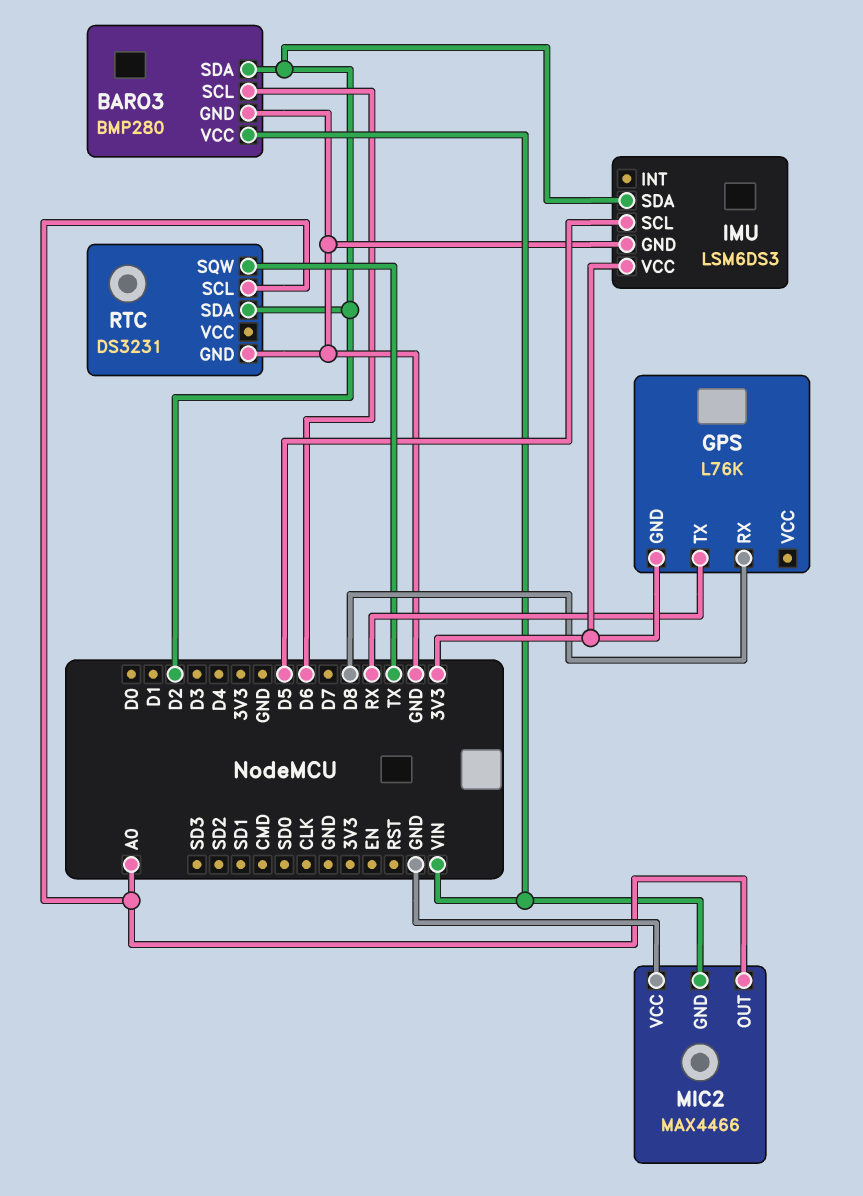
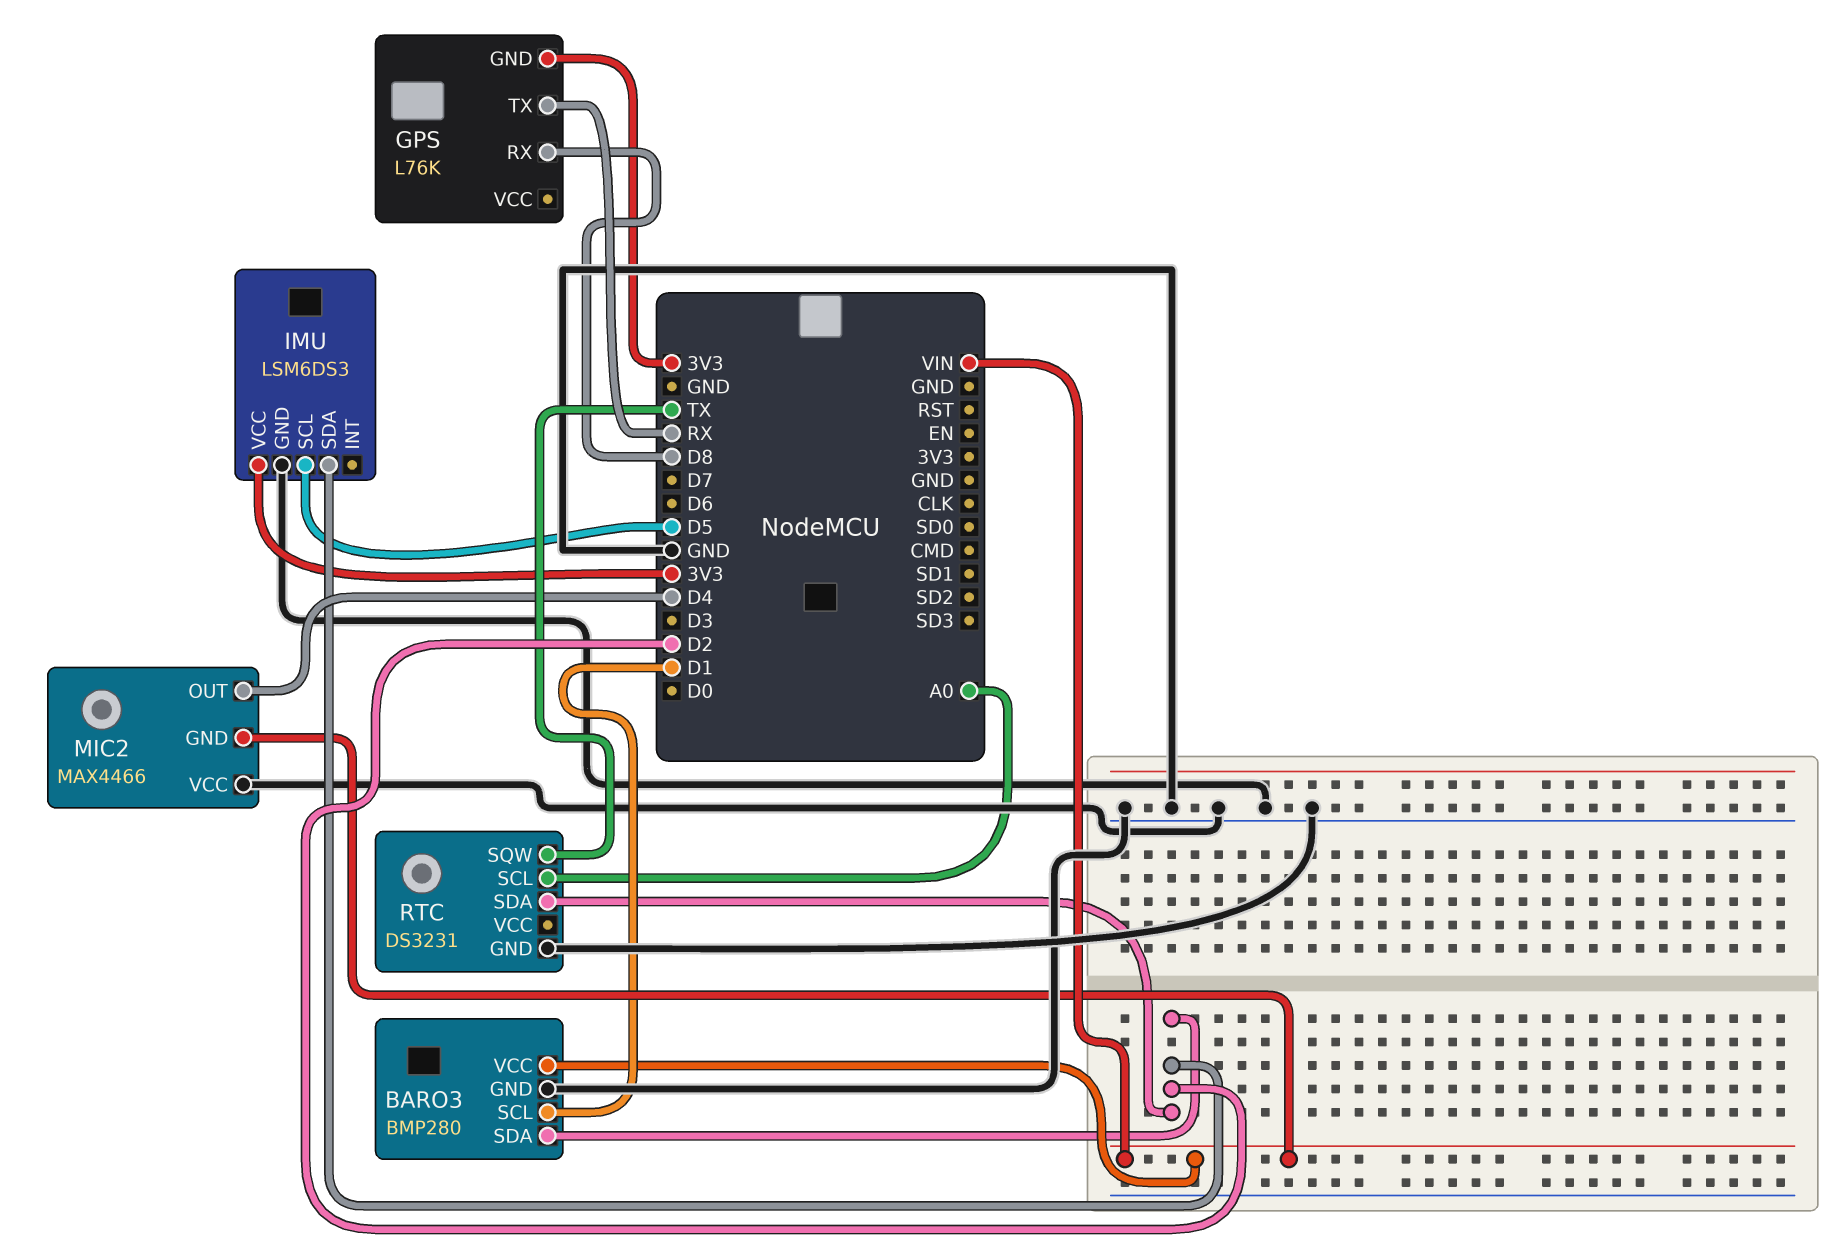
BARO3 pin SCL: D6 -> D1
MIC2 pin OUT: A0 -> D4

